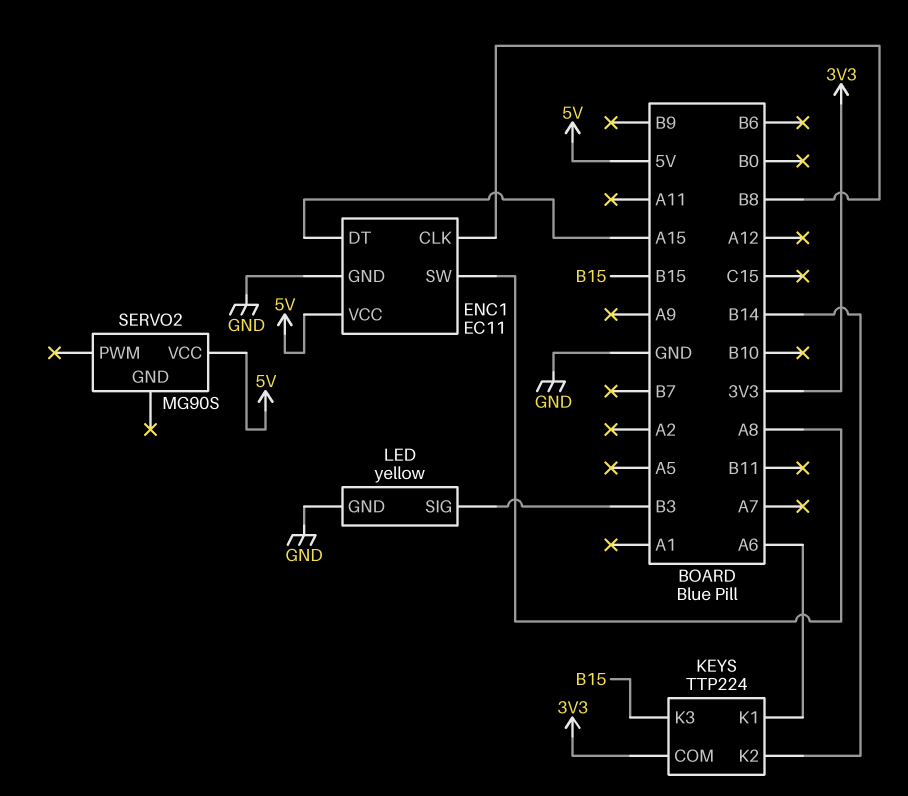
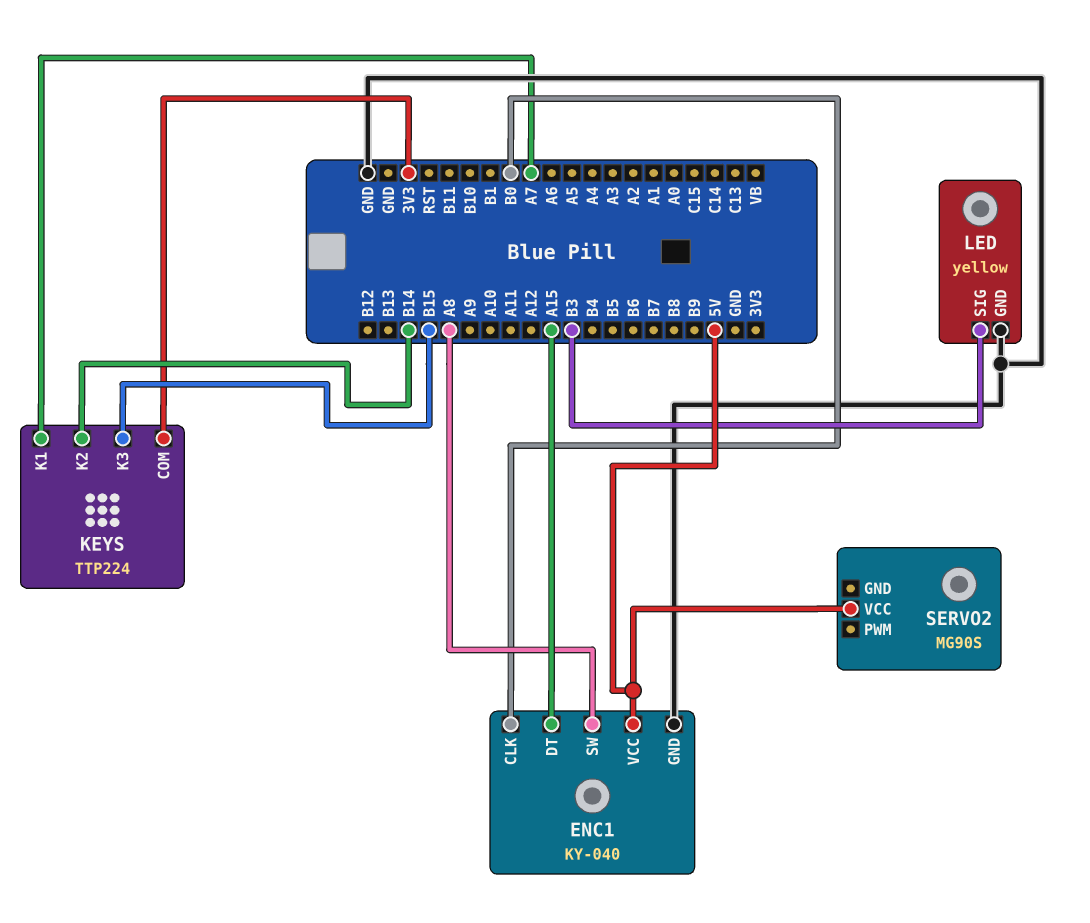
ENC1: EC11 -> KY-040
ENC1 pin CLK: B8 -> B0
KEYS pin K1: A6 -> A7

